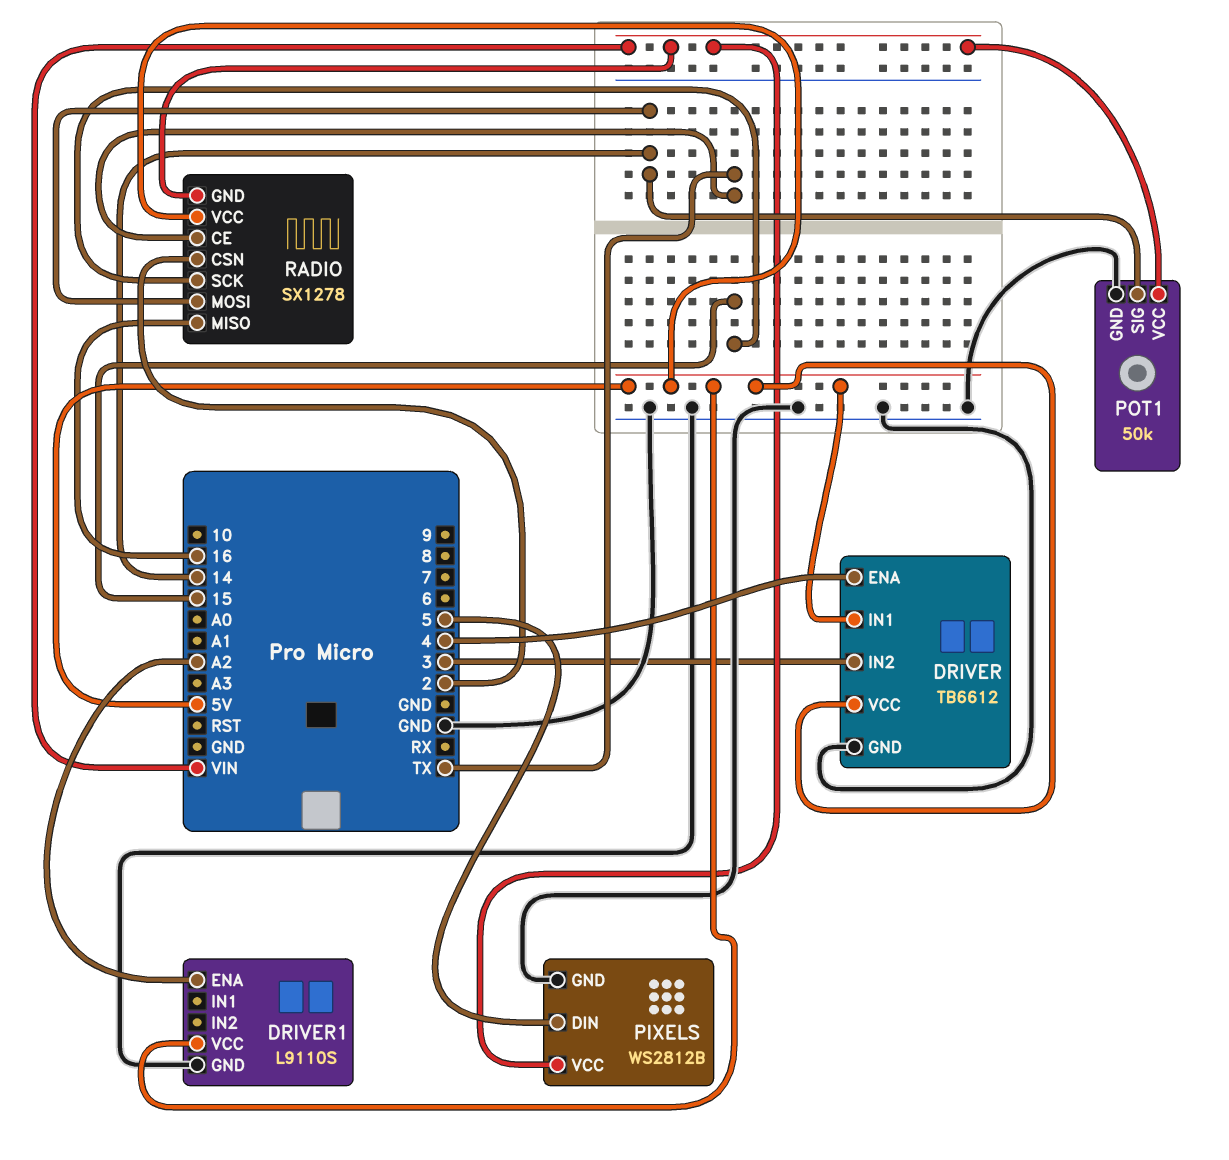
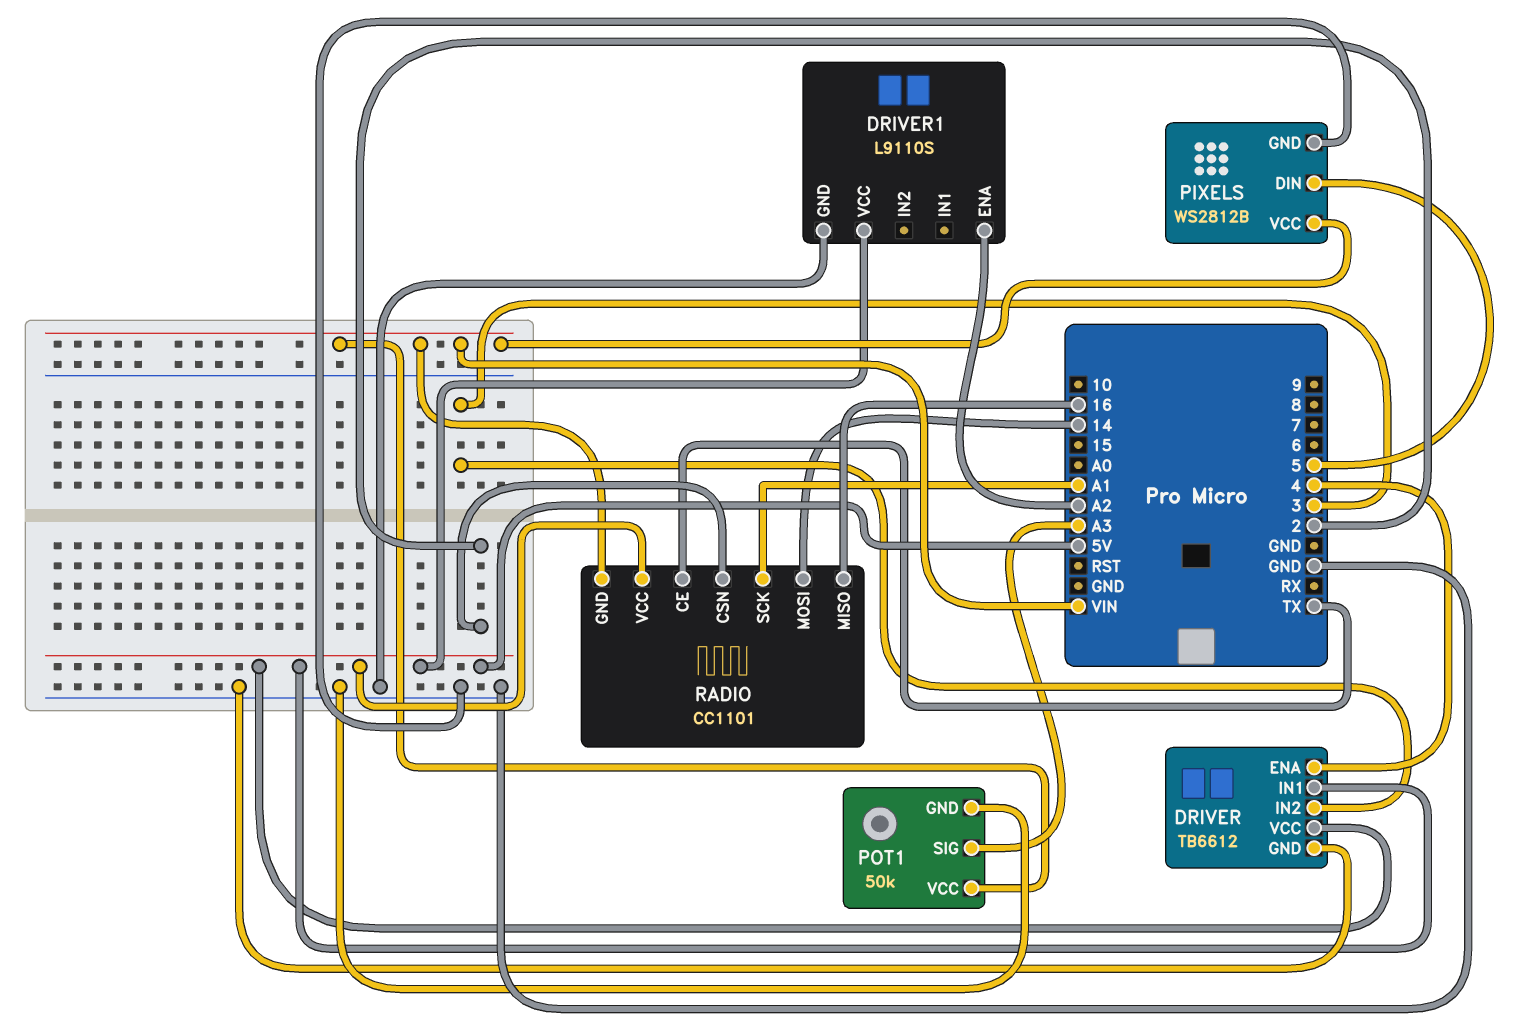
POT1 pin SIG: 14 -> A3
RADIO: SX1278 -> CC1101
RADIO pin SCK: 15 -> A1

